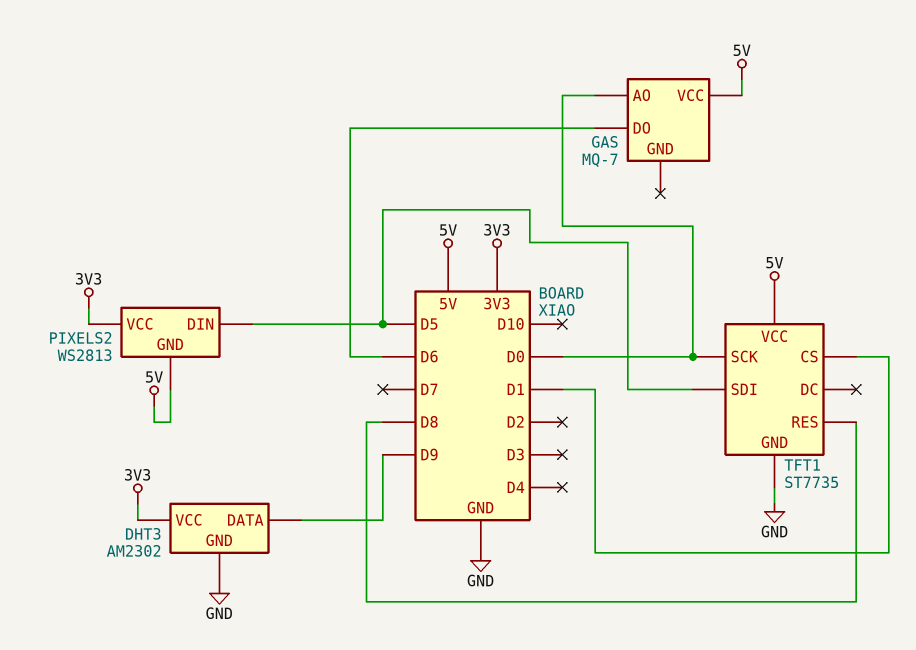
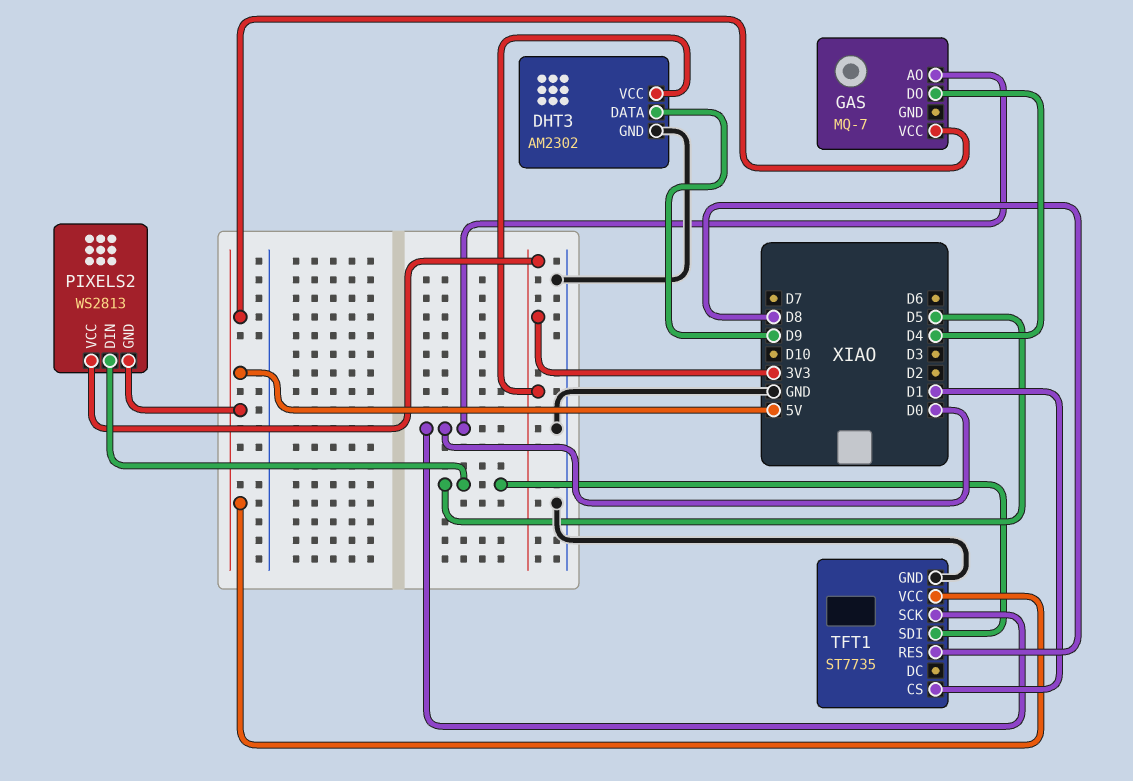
GAS pin DO: D6 -> D4

